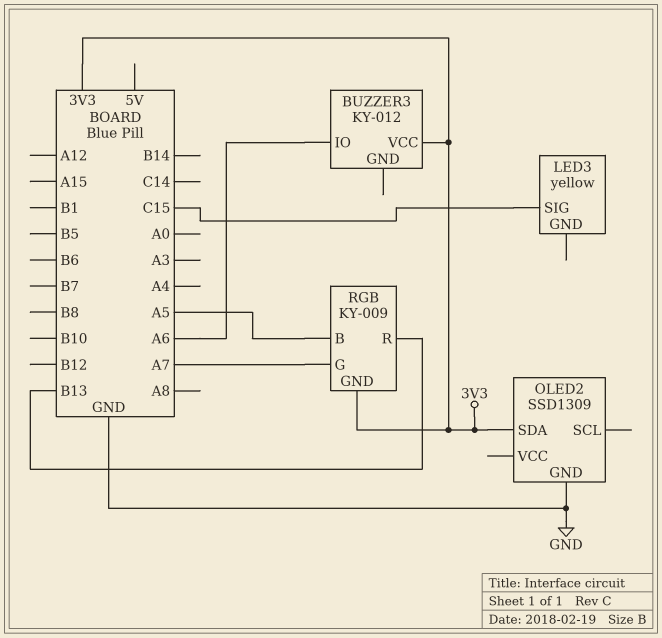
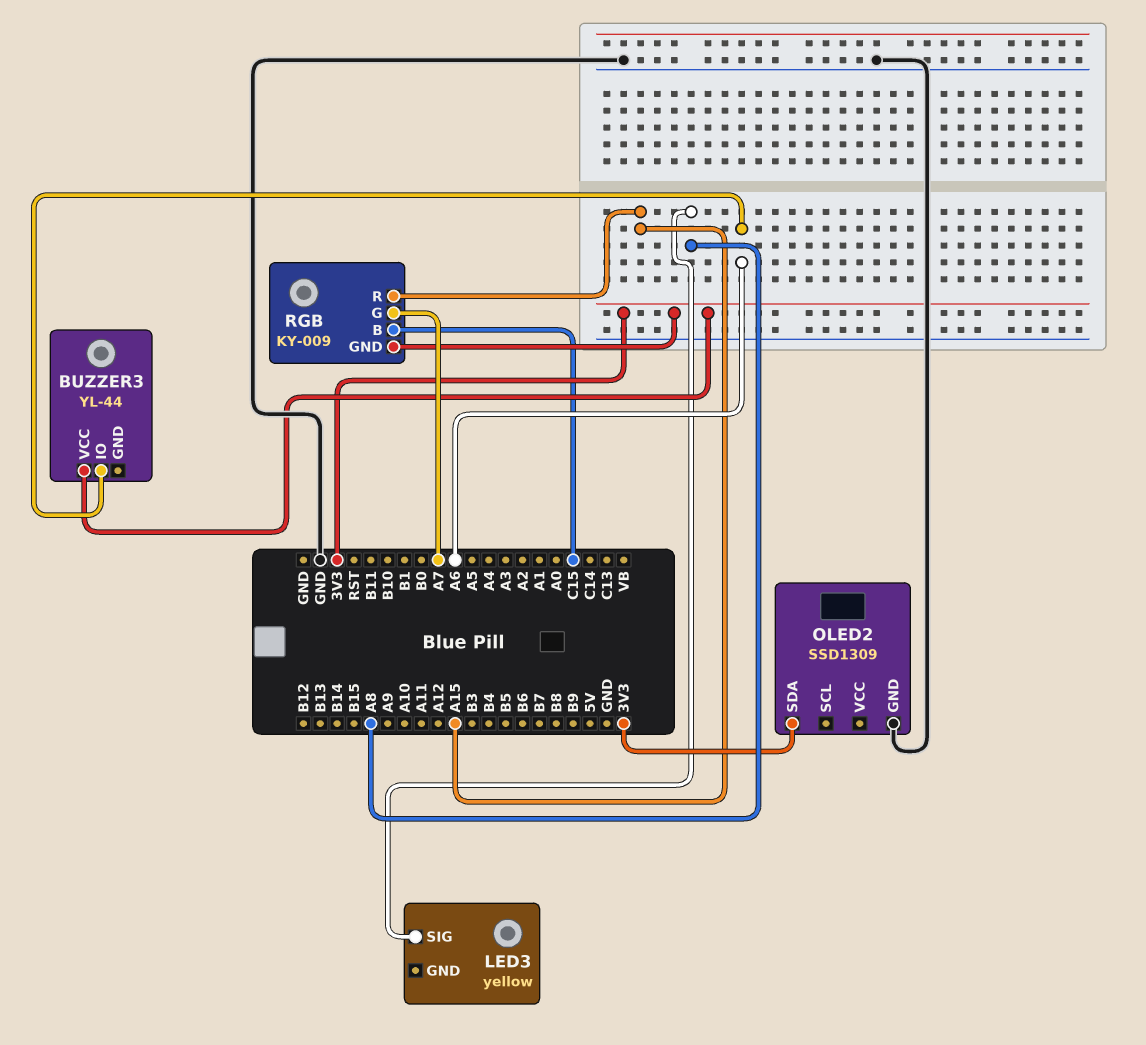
BUZZER3: KY-012 -> YL-44
LED3 pin SIG: C15 -> A8
RGB pin B: A5 -> C15
RGB pin R: B13 -> A15

